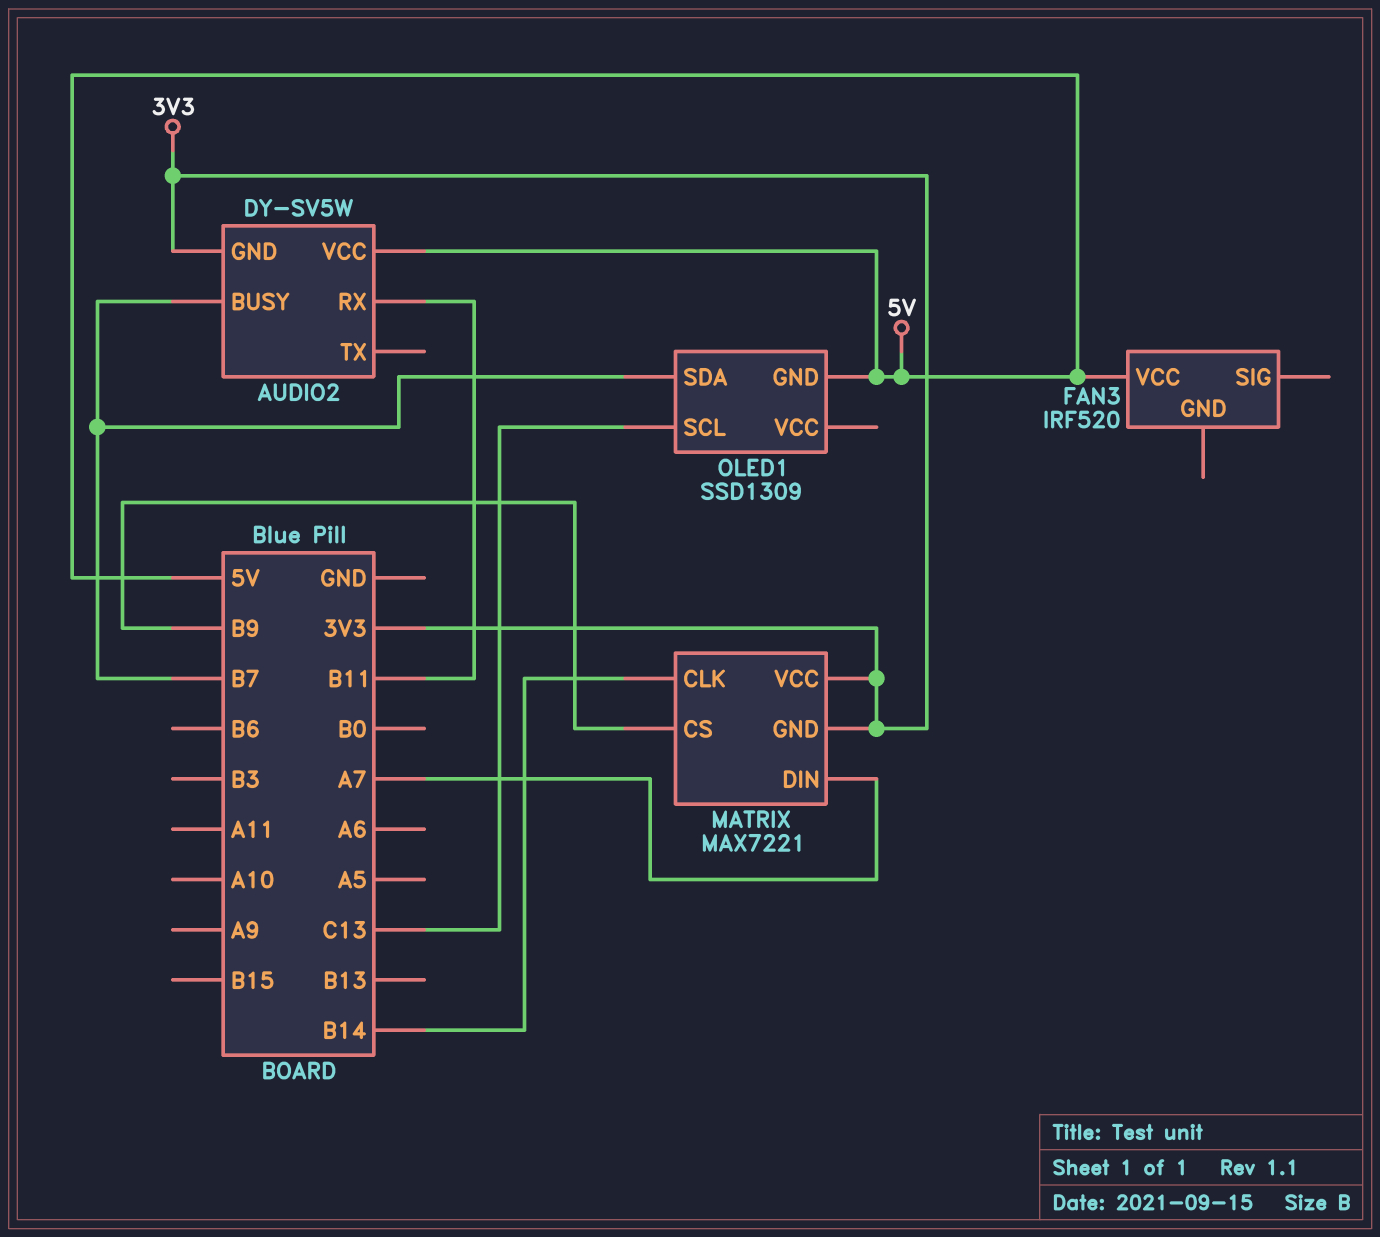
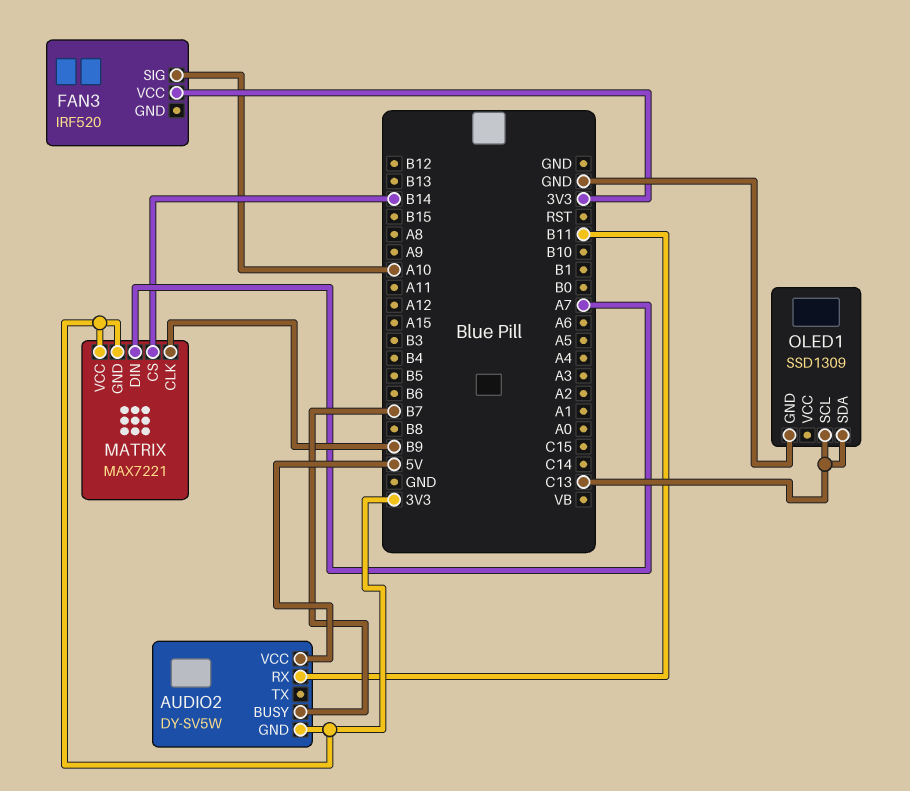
FAN3 pin SIG: none -> A10
FAN3 pin VCC: 5V -> 3V3
MATRIX pin CLK: B14 -> B9
MATRIX pin CS: B9 -> B14
OLED1 pin GND: 5V -> GND
OLED1 pin SDA: B7 -> C13

